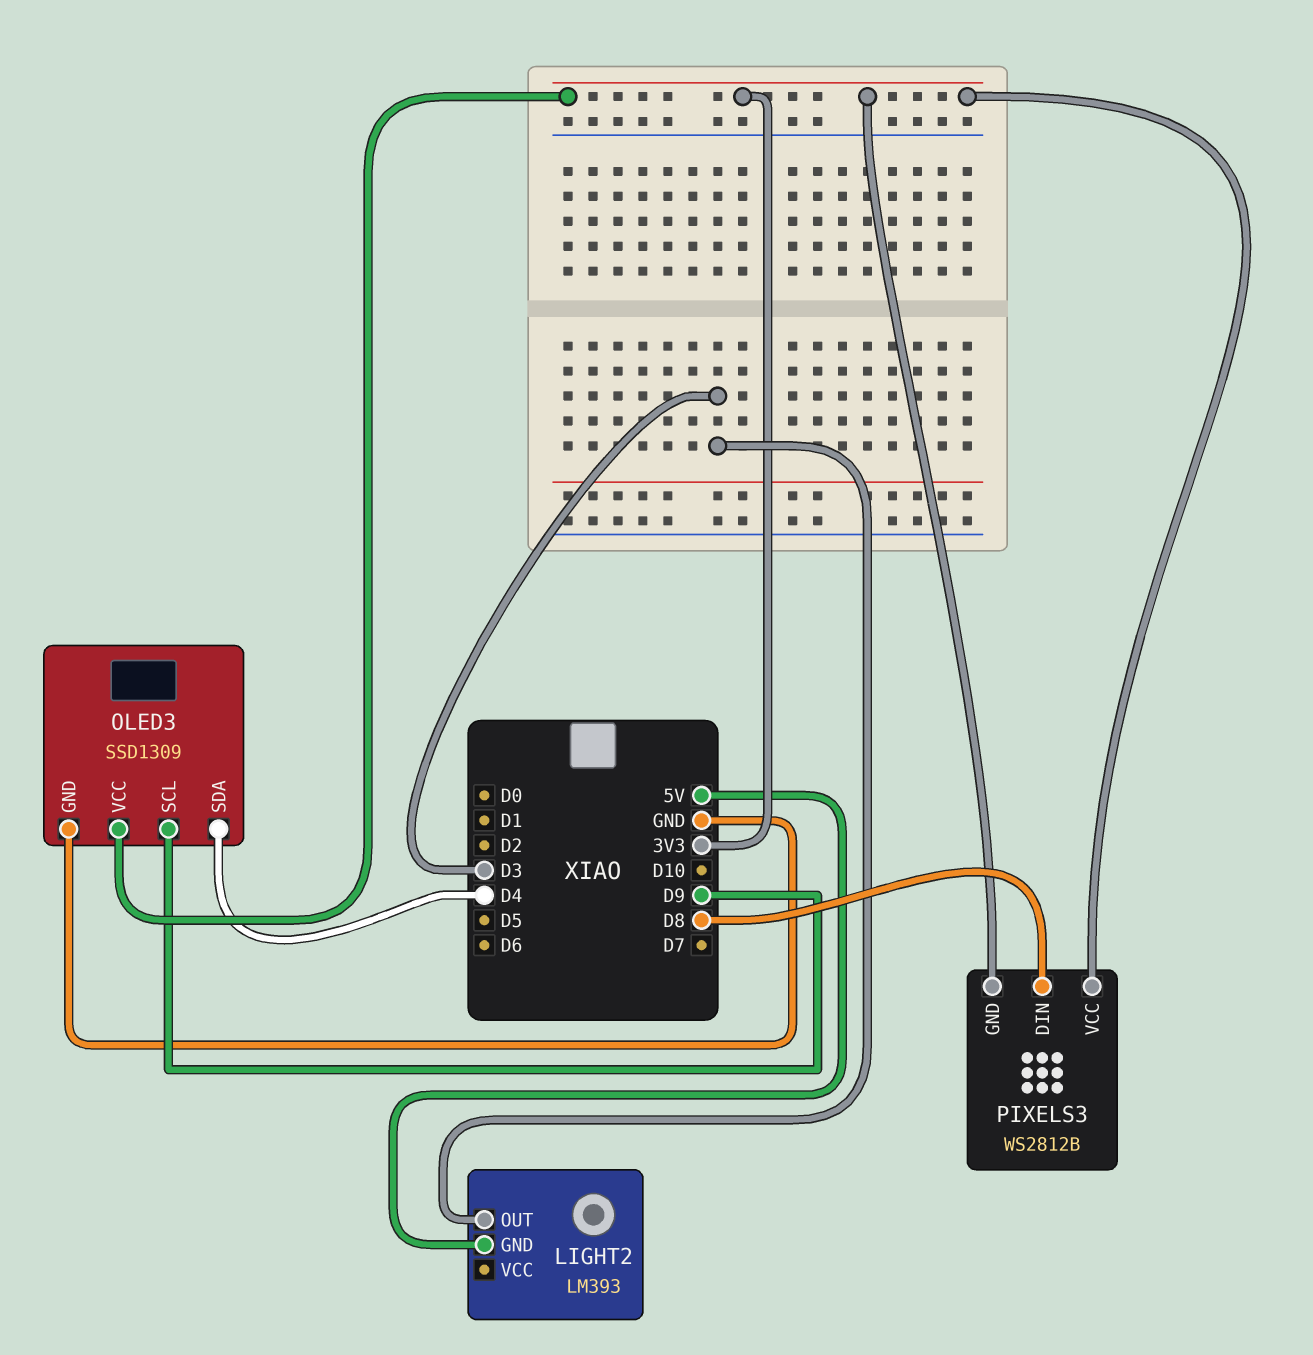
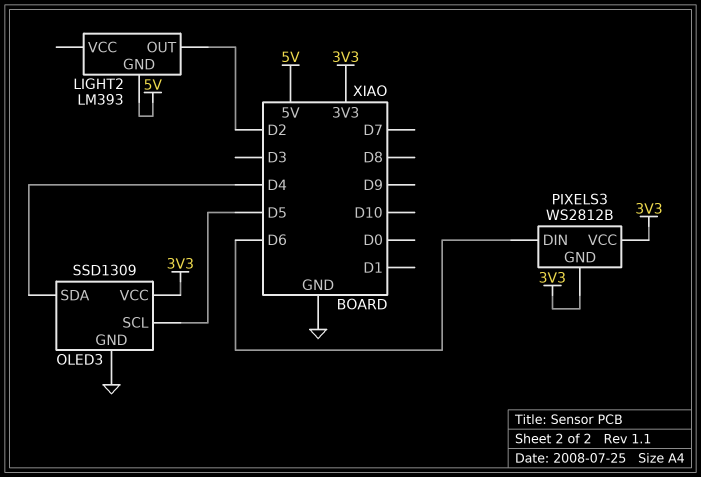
LIGHT2 pin OUT: D3 -> D2
OLED3 pin SCL: D9 -> D5
PIXELS3 pin DIN: D8 -> D6

